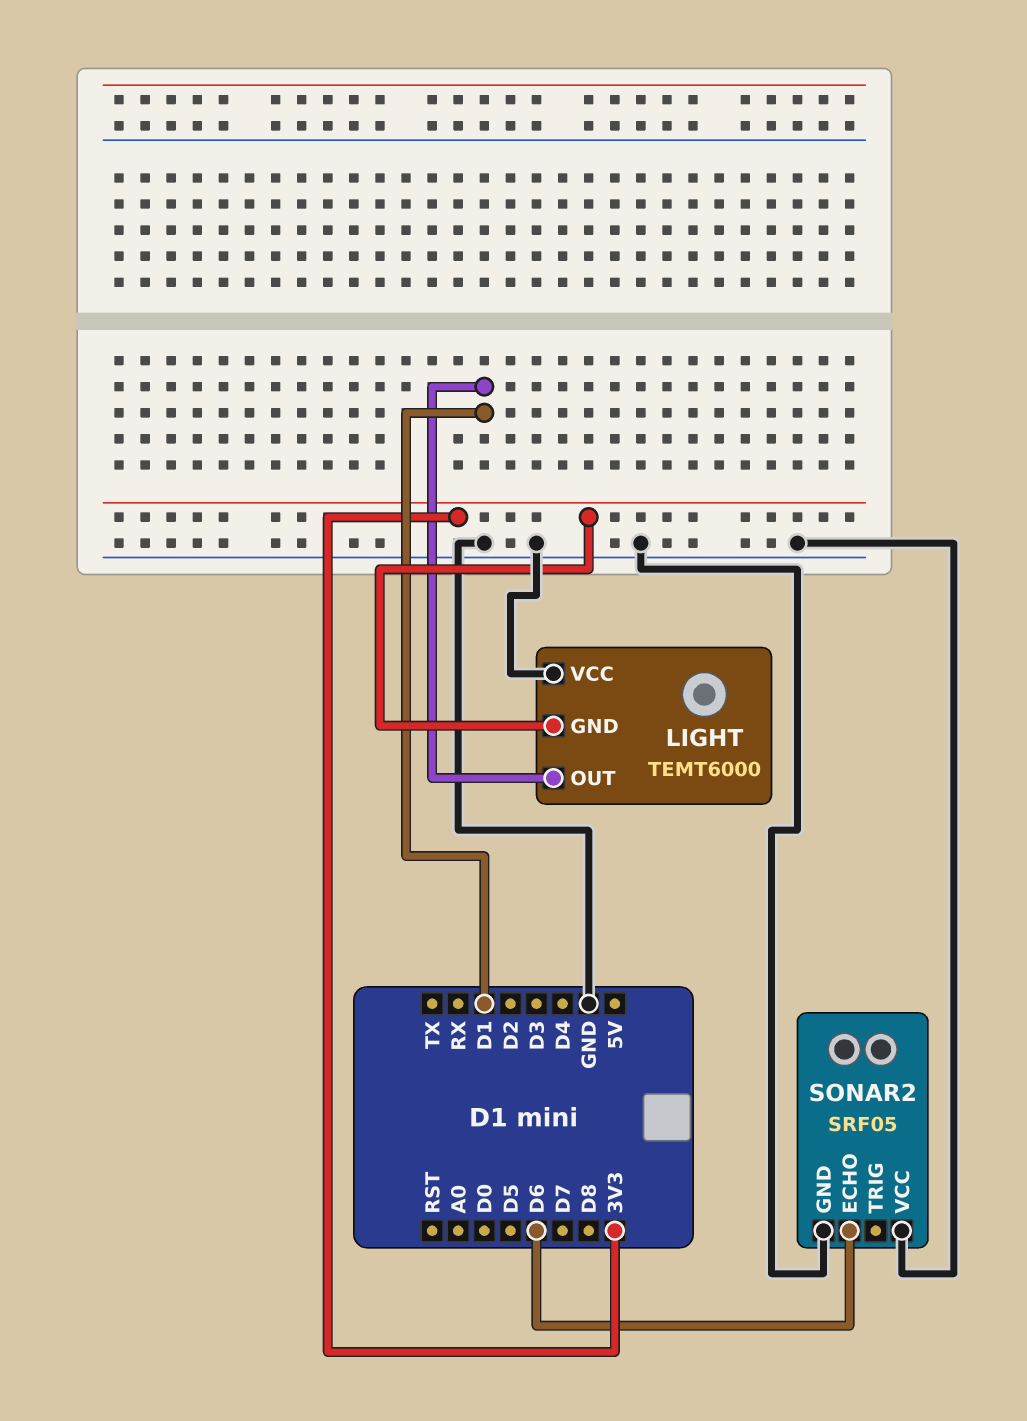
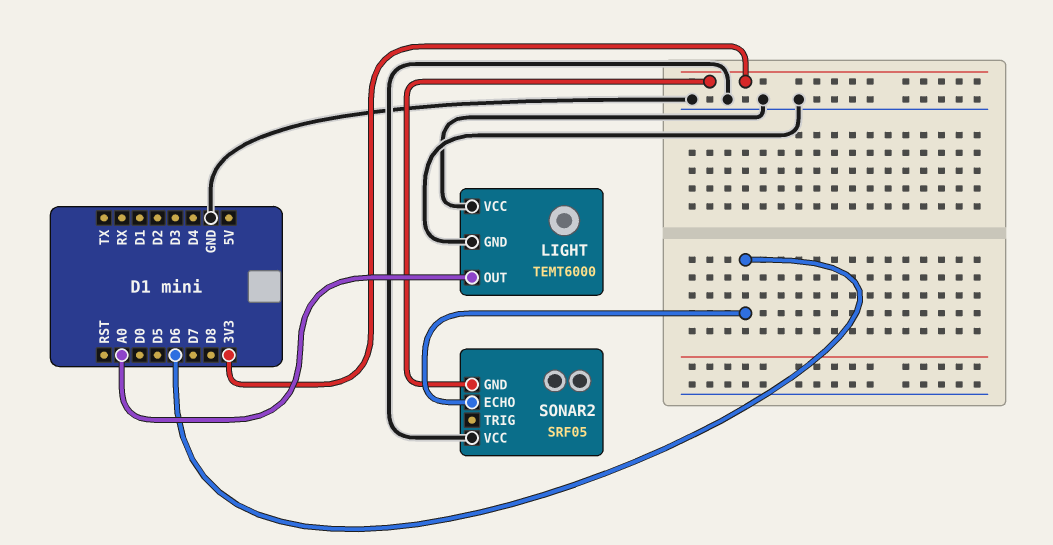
LIGHT pin GND: 3V3 -> GND
LIGHT pin OUT: D1 -> A0
SONAR2 pin GND: GND -> 3V3

